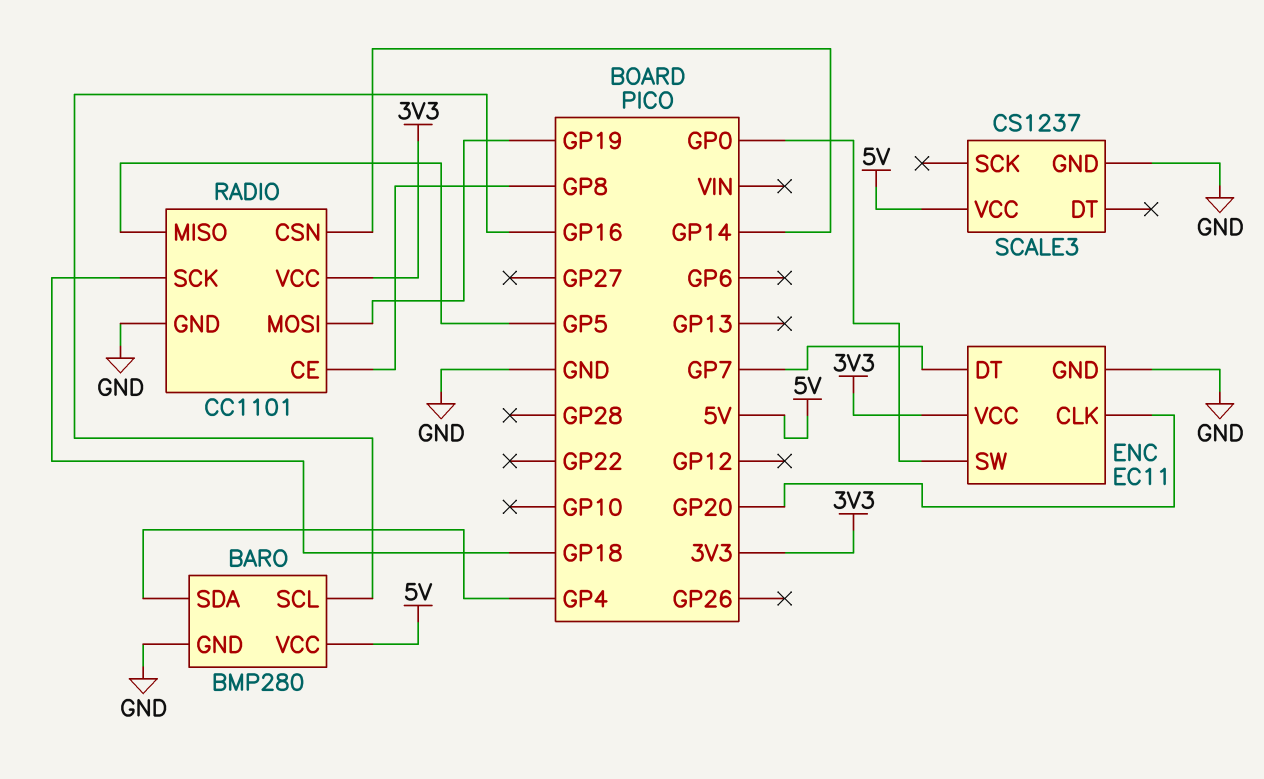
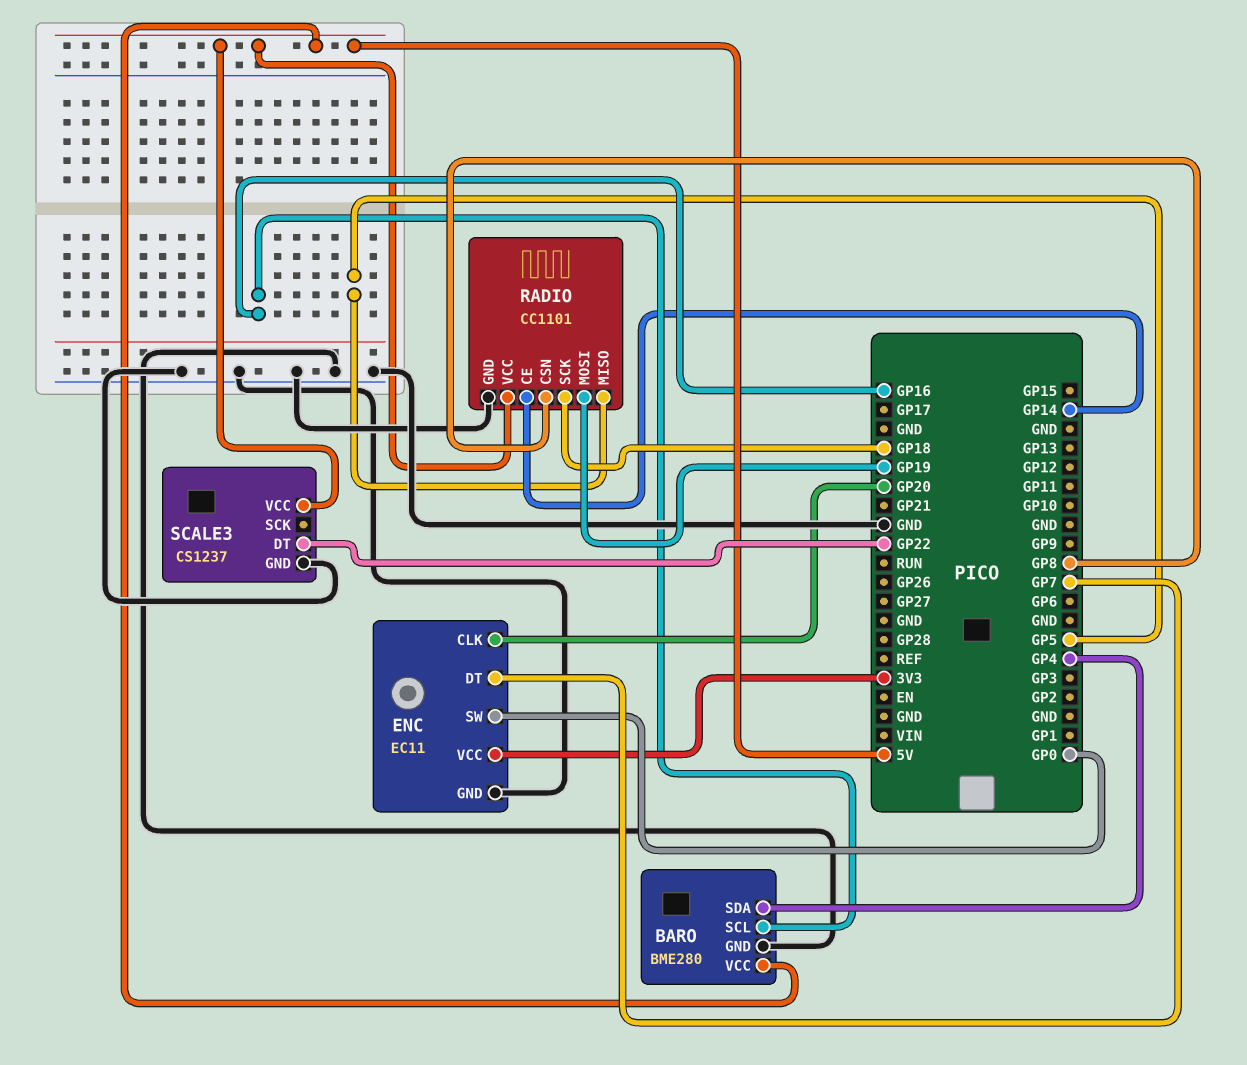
BARO: BMP280 -> BME280
RADIO pin CE: GP8 -> GP14
RADIO pin CSN: GP14 -> GP8
RADIO pin VCC: 3V3 -> 5V
SCALE3 pin DT: none -> GP22

